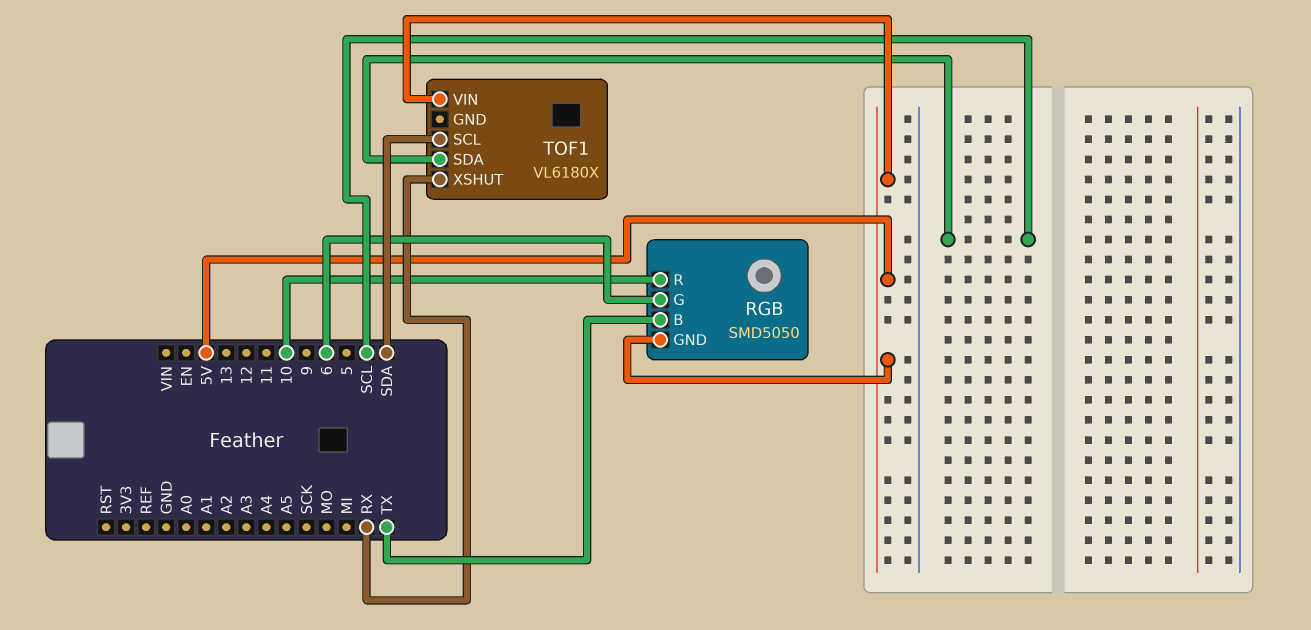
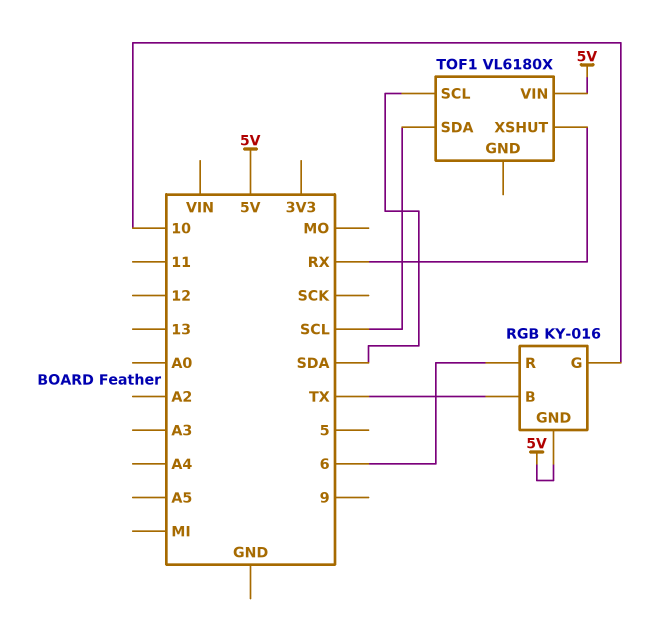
RGB: SMD5050 -> KY-016
RGB pin G: 6 -> 10
RGB pin R: 10 -> 6

